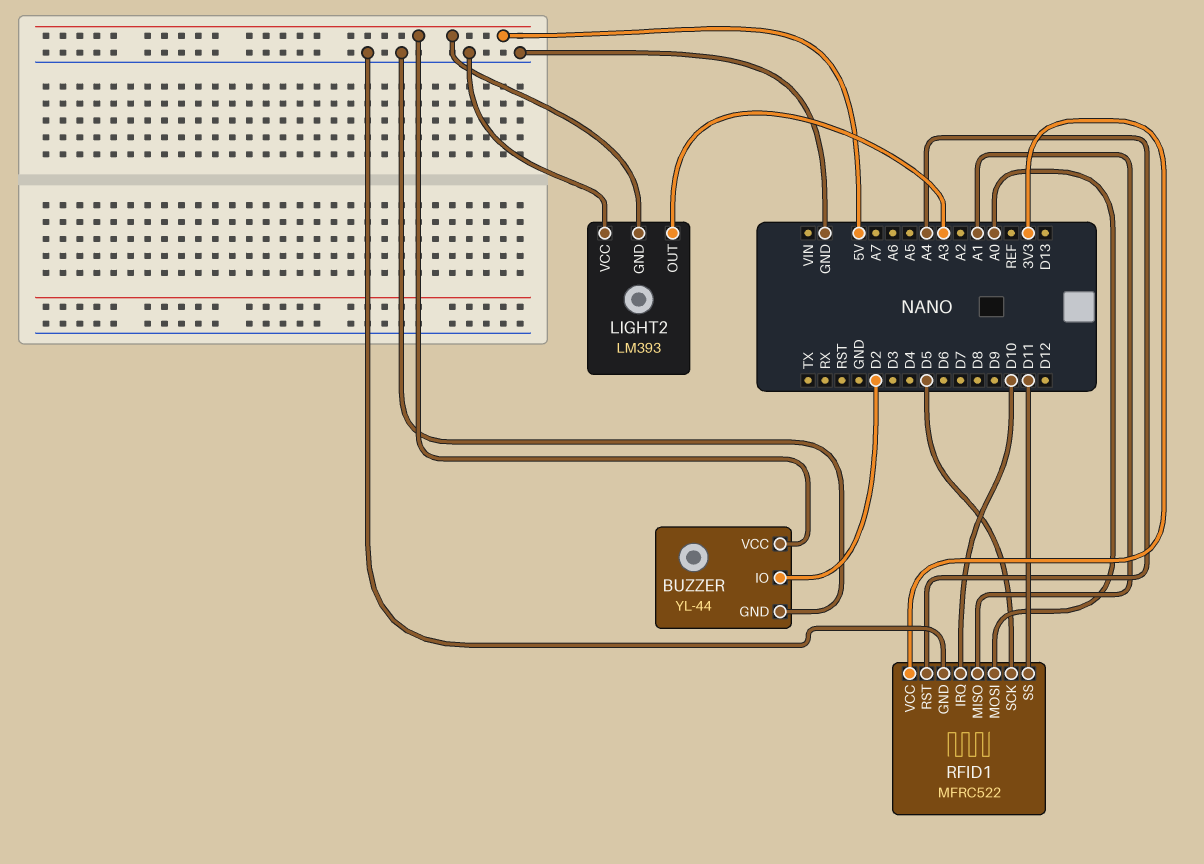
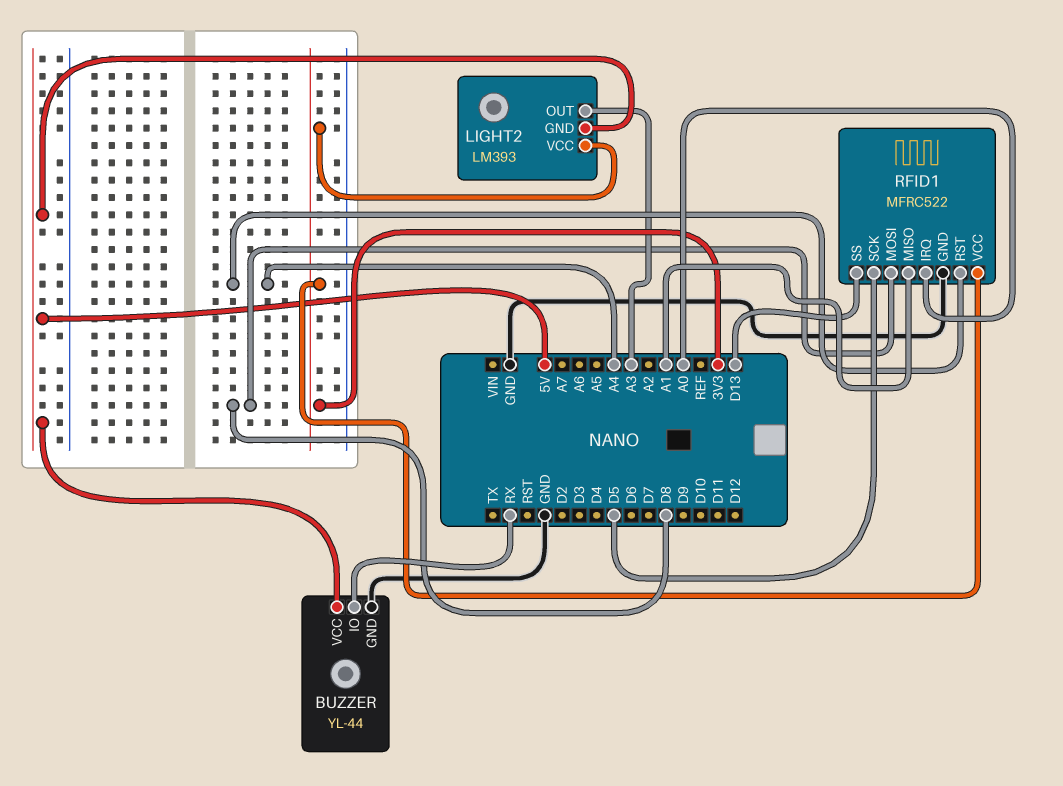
BUZZER pin IO: D2 -> RX
LIGHT2 pin VCC: GND -> 3V3
RFID1 pin IRQ: D10 -> A0
RFID1 pin MOSI: A0 -> D8
RFID1 pin SS: D11 -> D13

